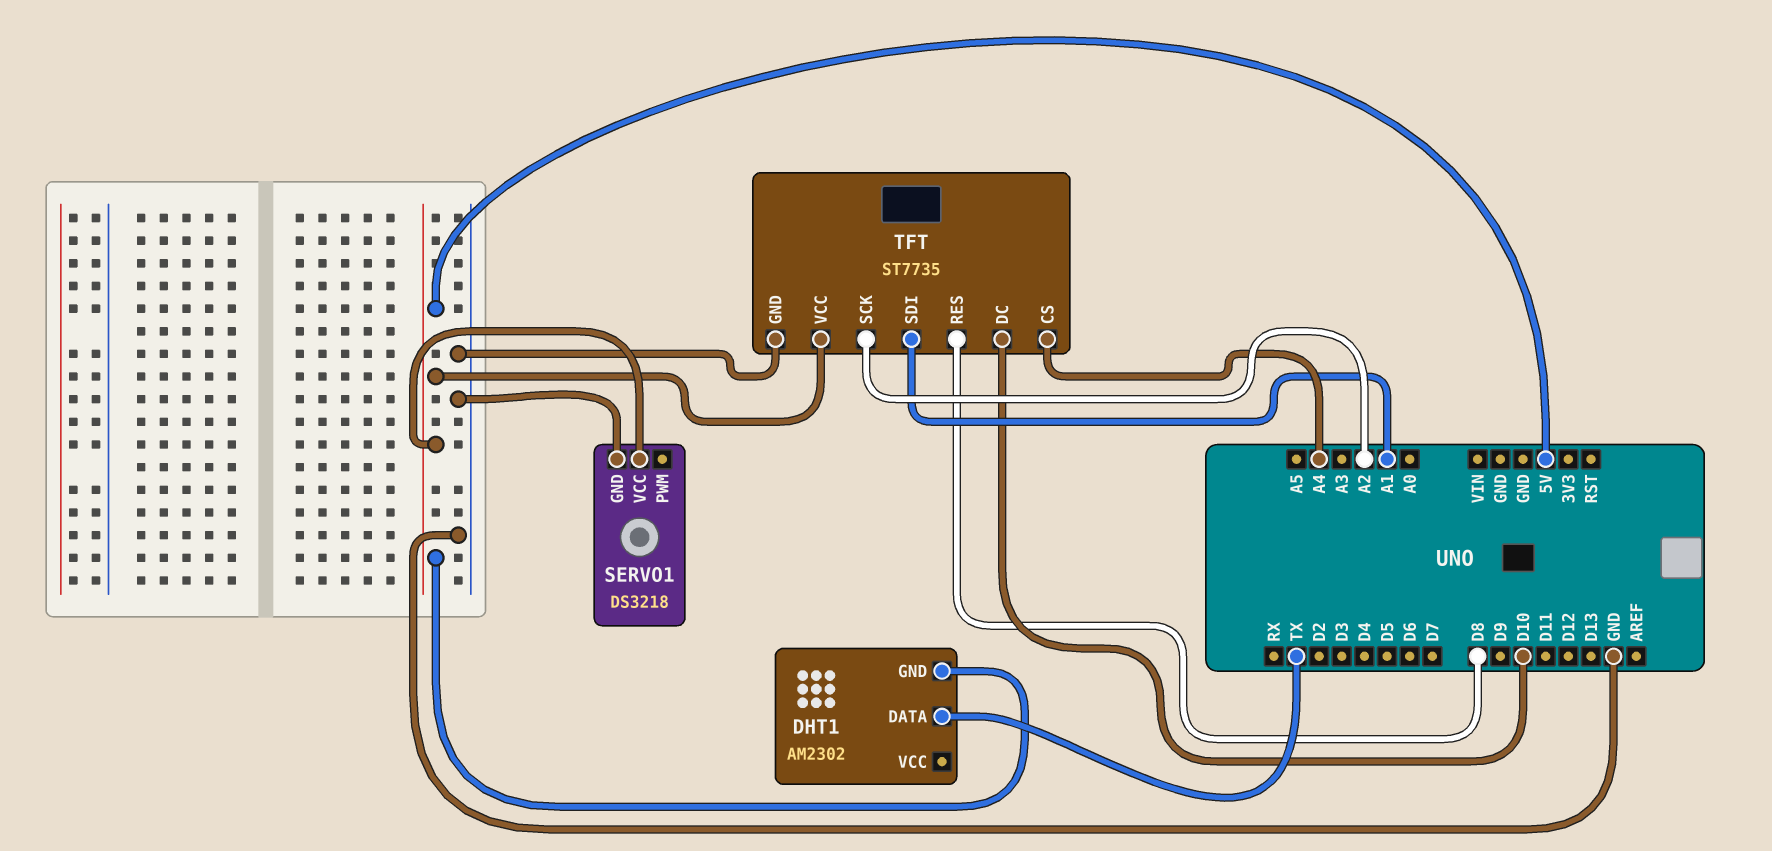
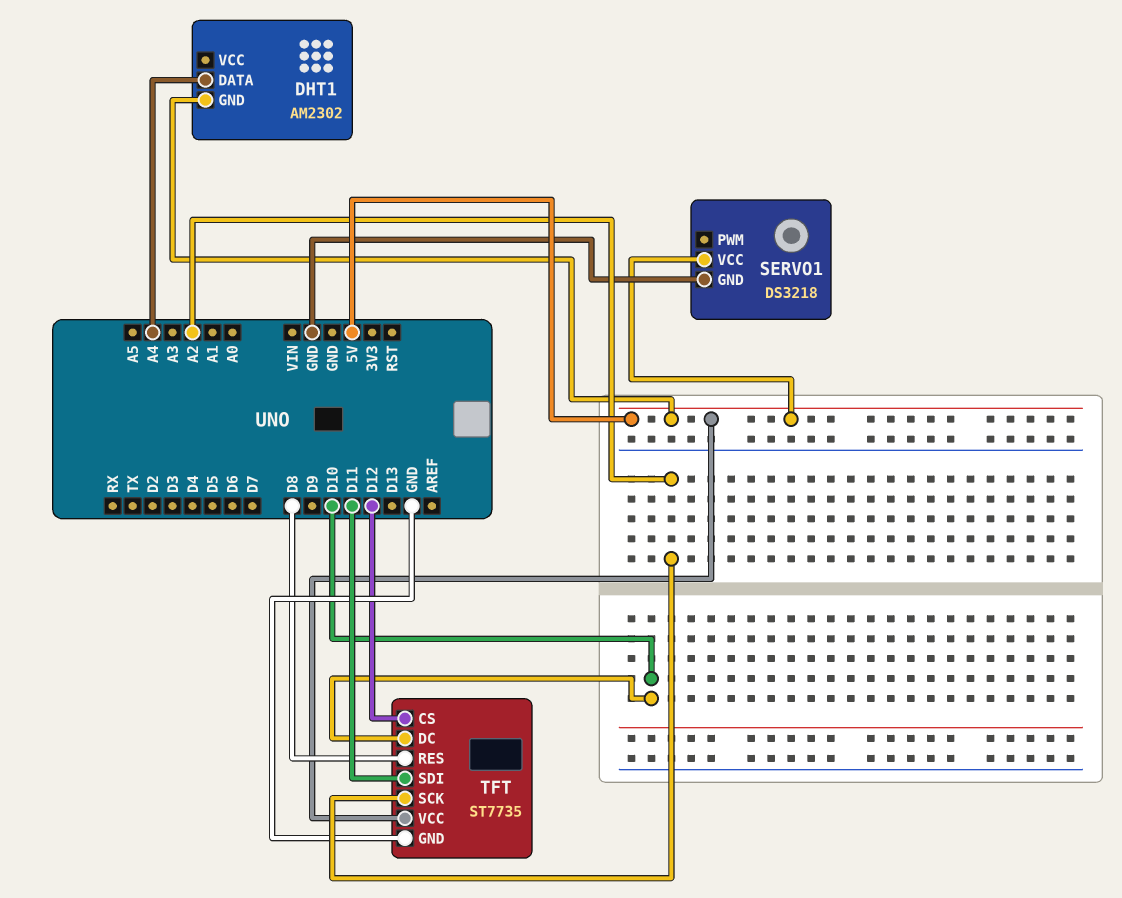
DHT1 pin DATA: TX -> A4
TFT pin CS: A4 -> D12
TFT pin SDI: A1 -> D11

